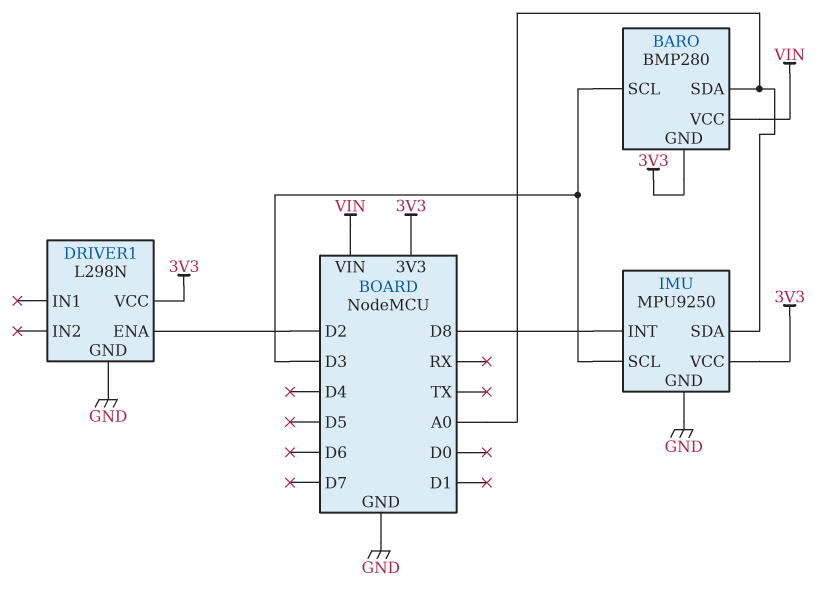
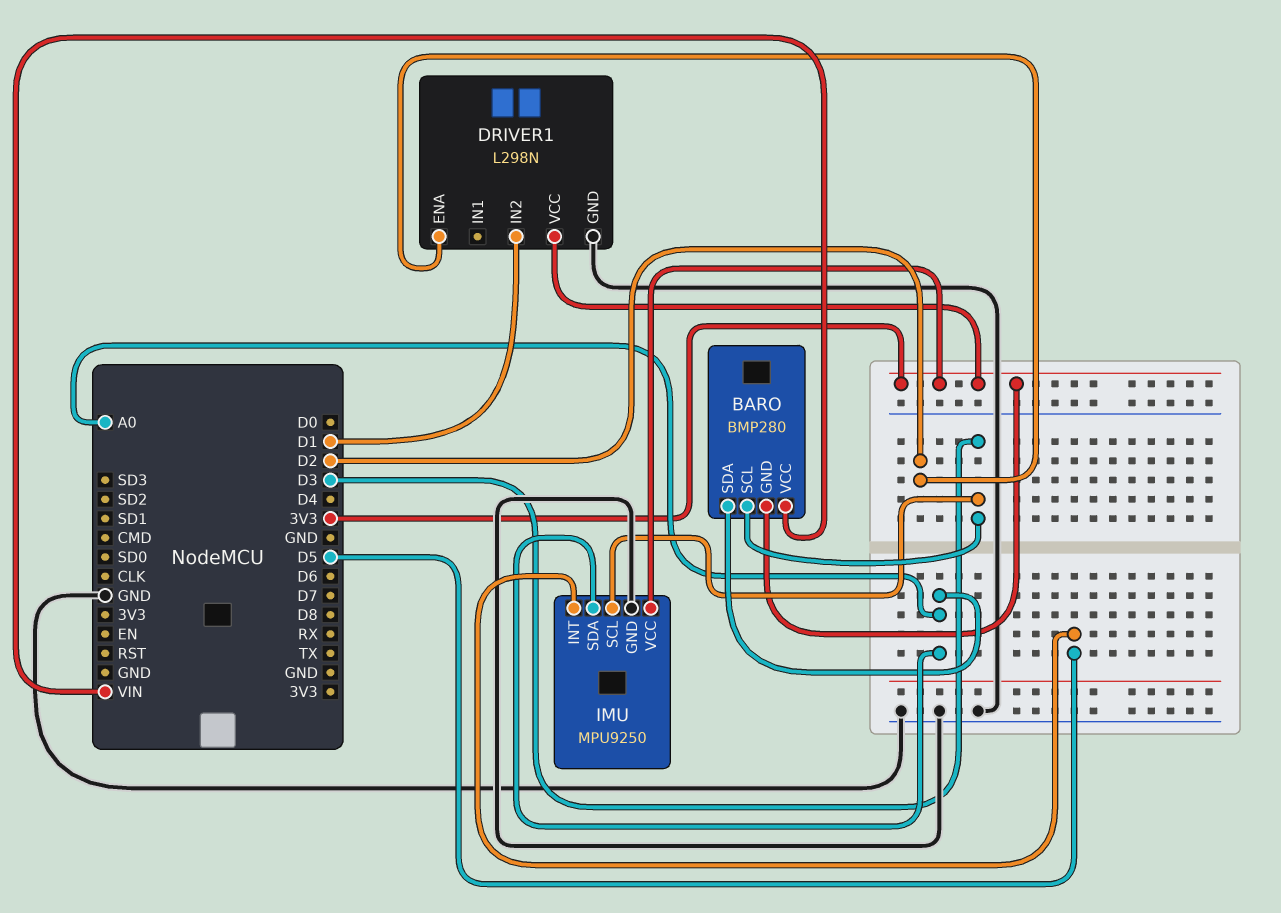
DRIVER1 pin IN2: none -> D1
IMU pin INT: D8 -> D5

